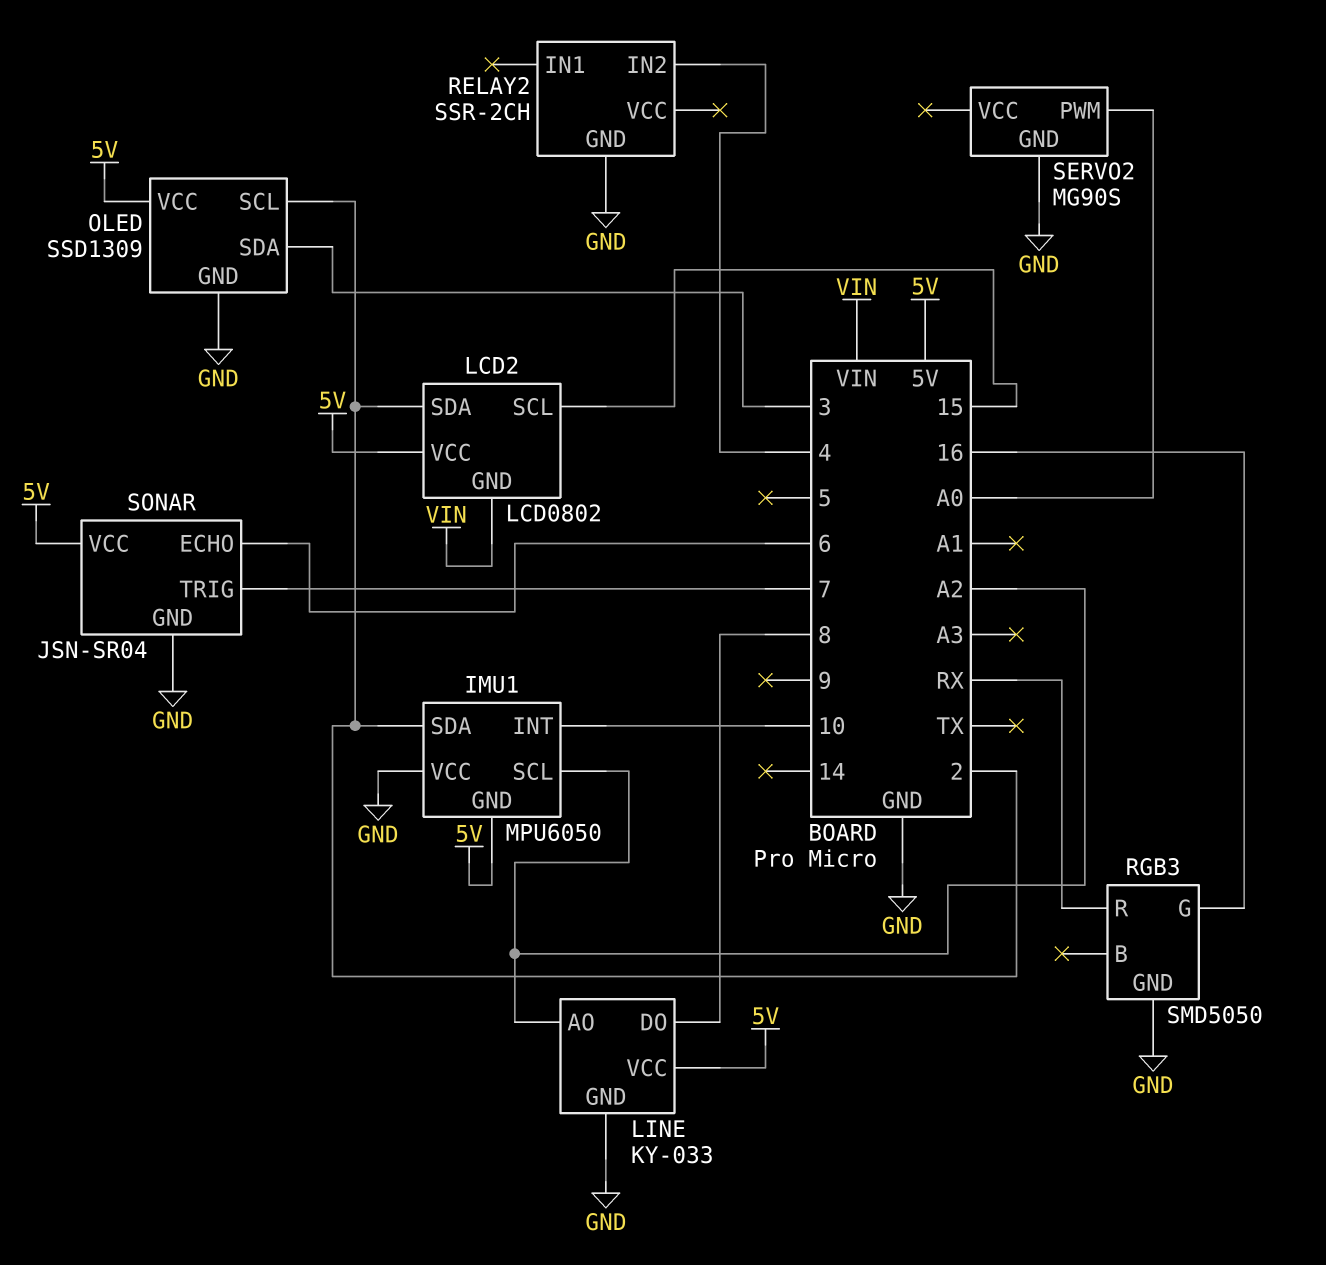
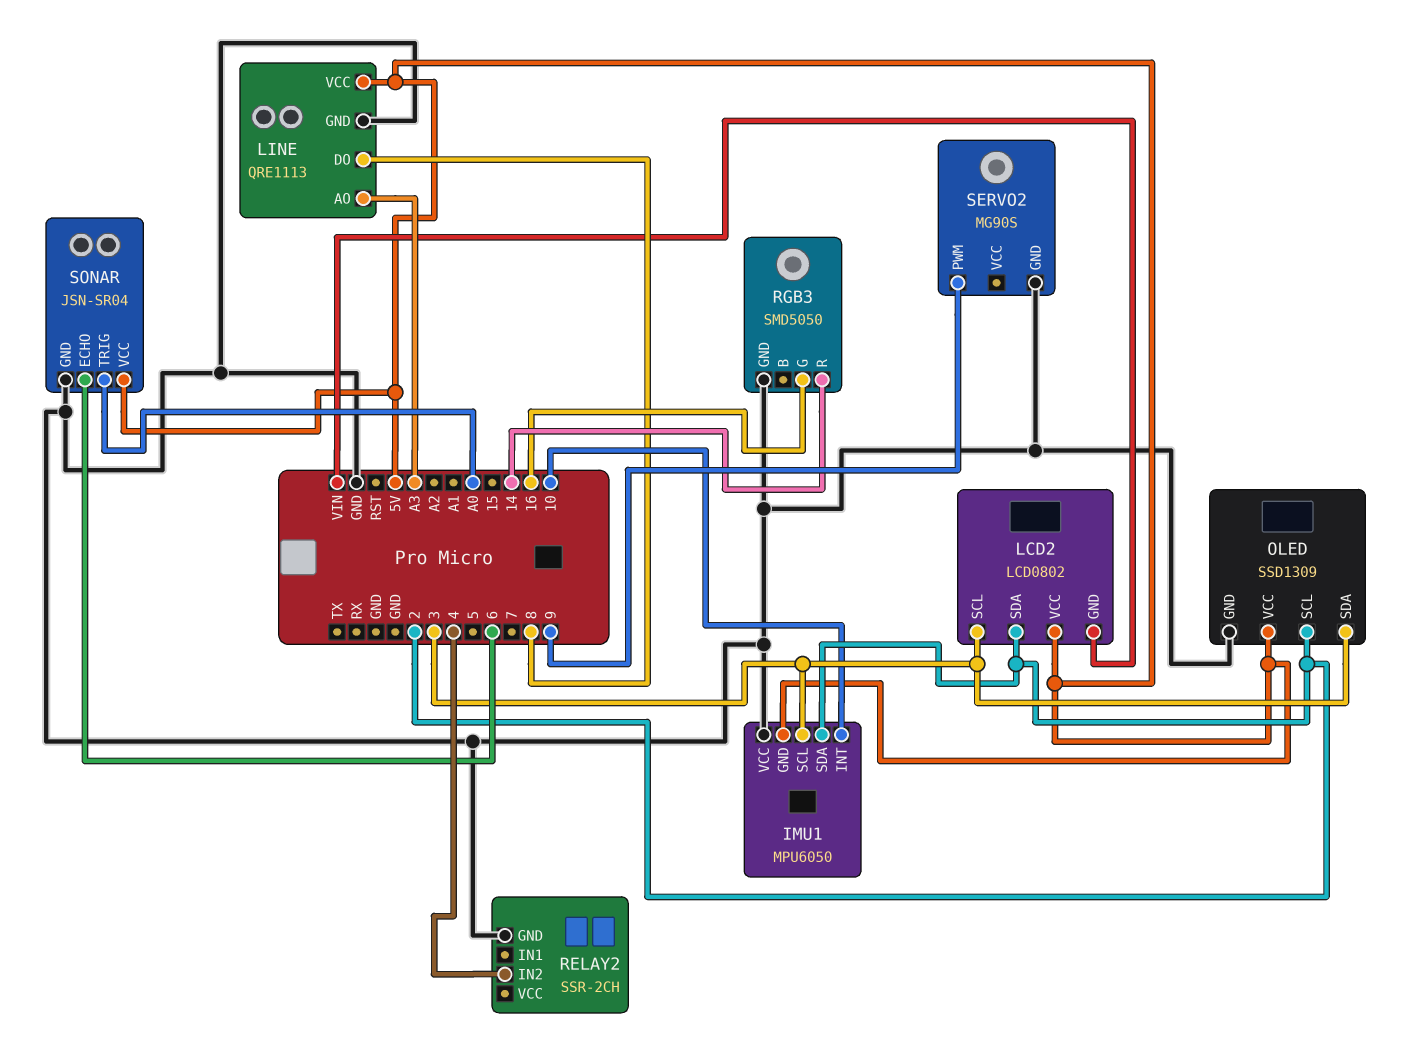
IMU1 pin SCL: A2 -> 3
LCD2 pin SCL: 15 -> 3
LINE: KY-033 -> QRE1113
LINE pin AO: A2 -> A3
RGB3 pin R: RX -> 14
SERVO2 pin PWM: A0 -> 9
SONAR pin TRIG: 7 -> A0

